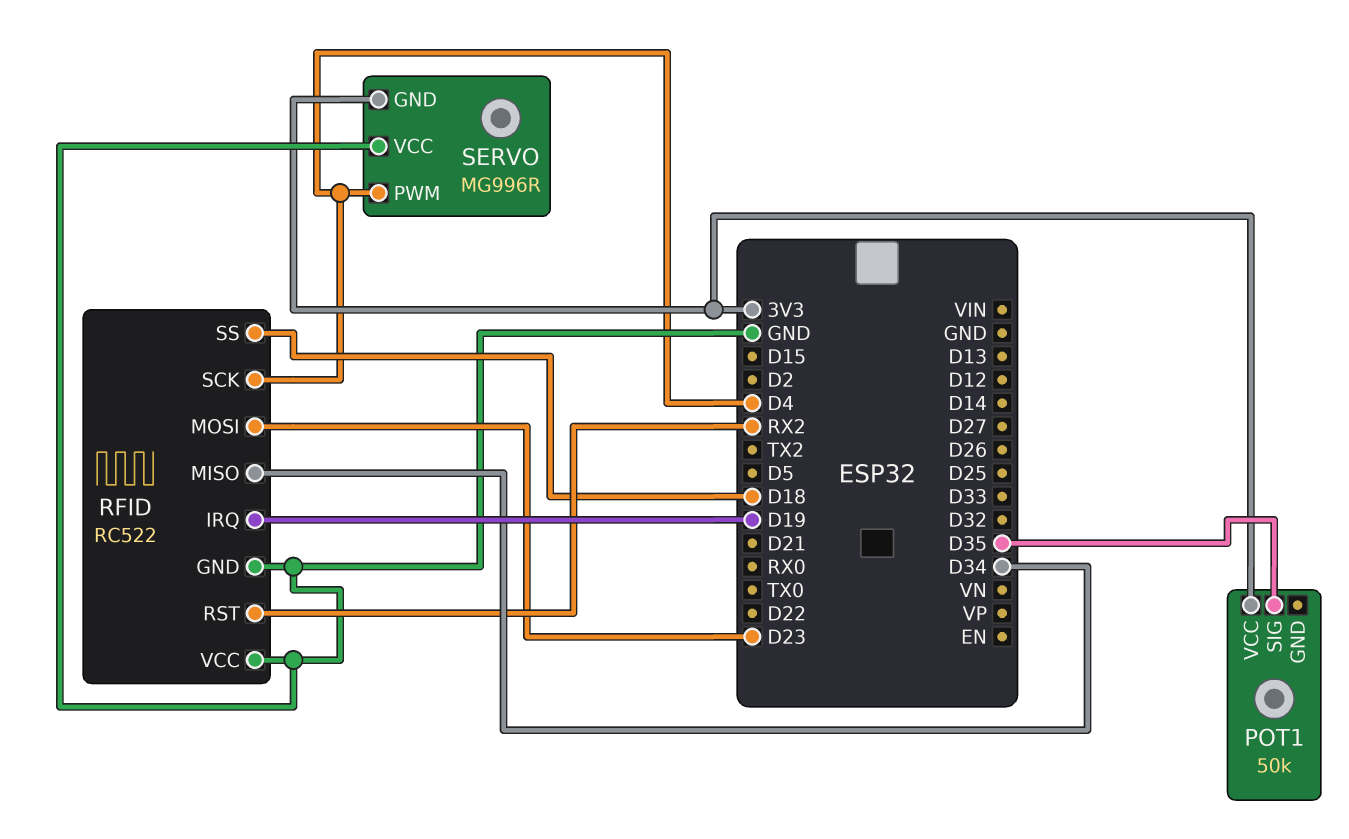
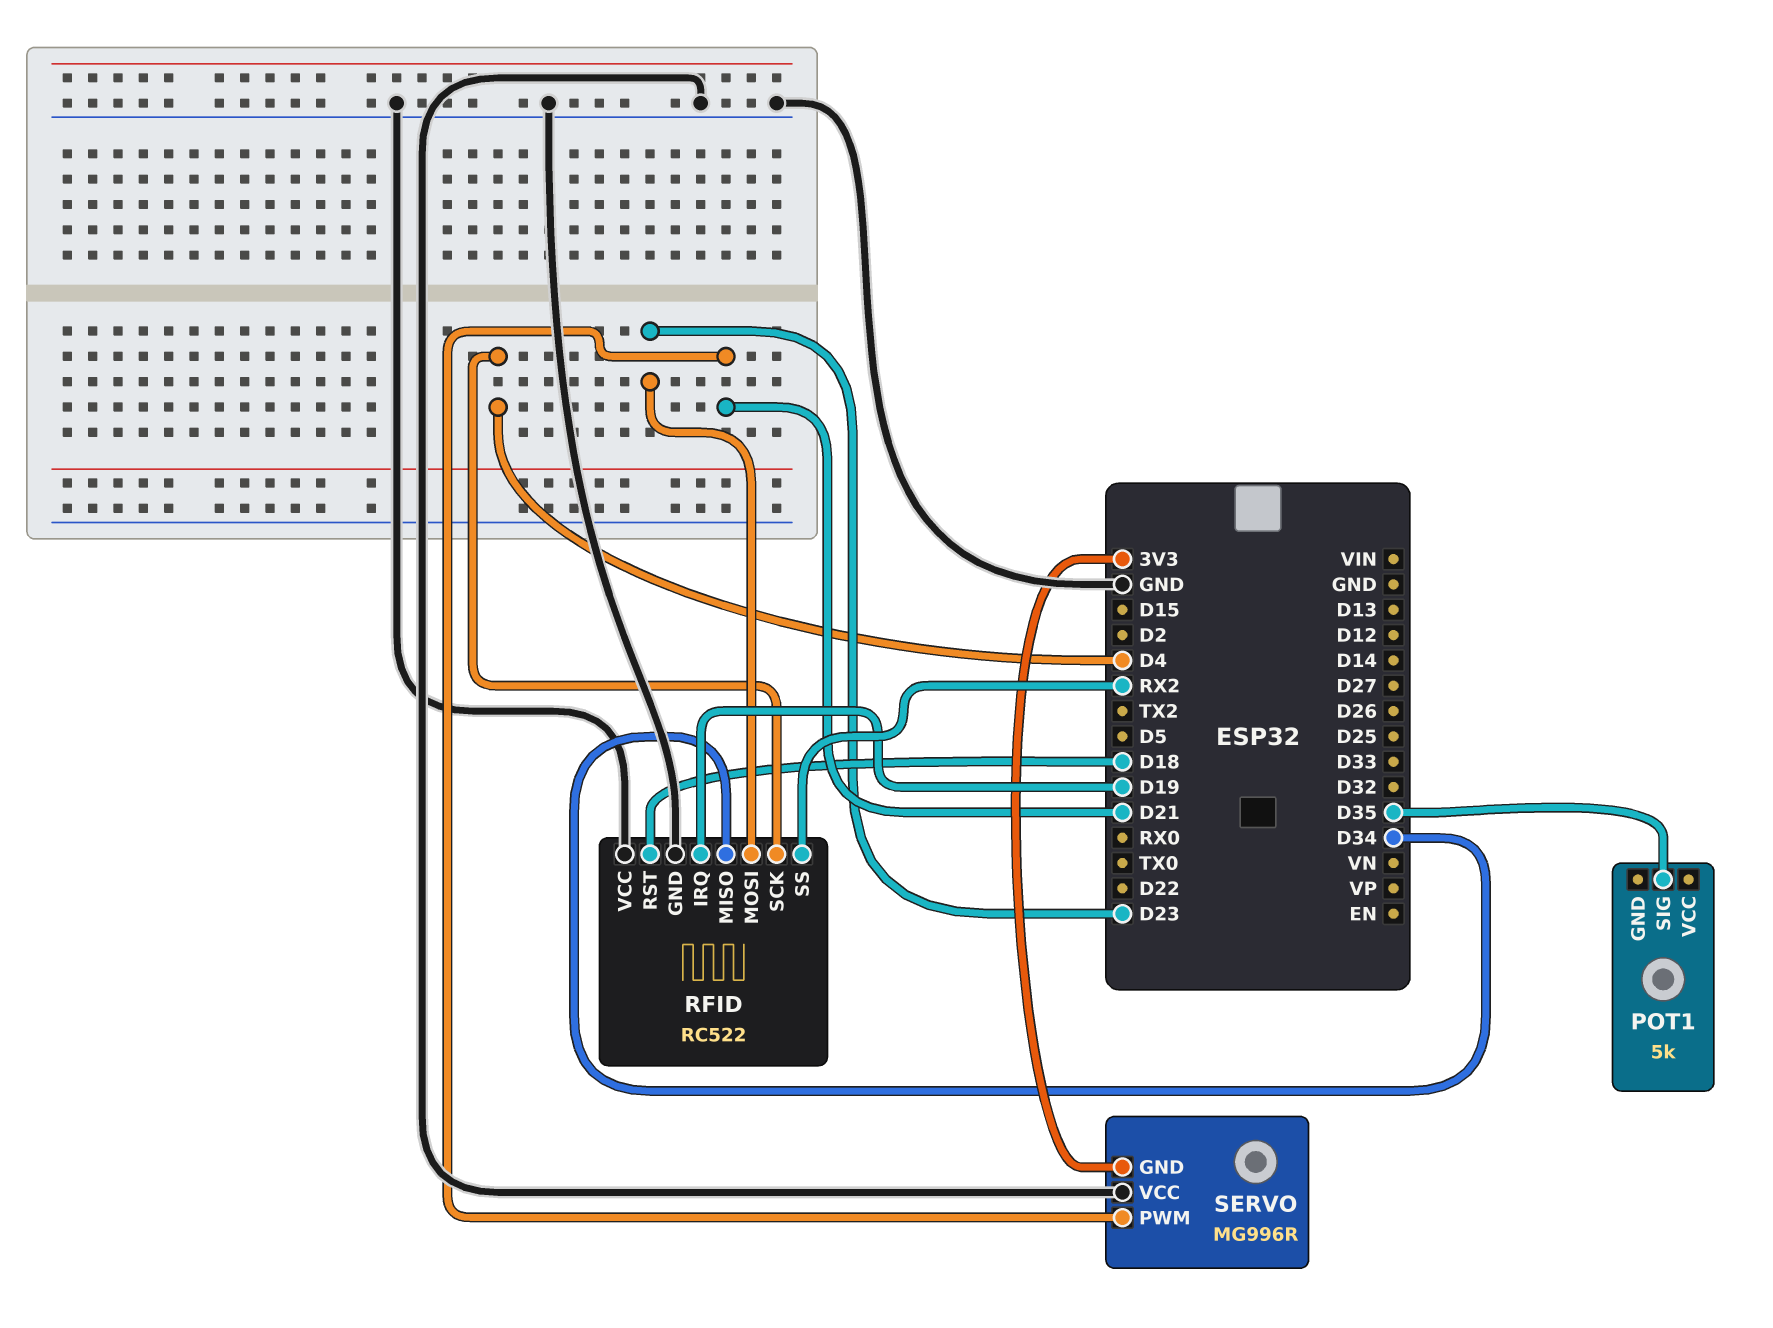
POT1: 50k -> 5k
POT1 pin VCC: 3V3 -> none
RFID pin RST: RX2 -> D18
RFID pin SS: D18 -> RX2
SERVO pin PWM: D4 -> D21

